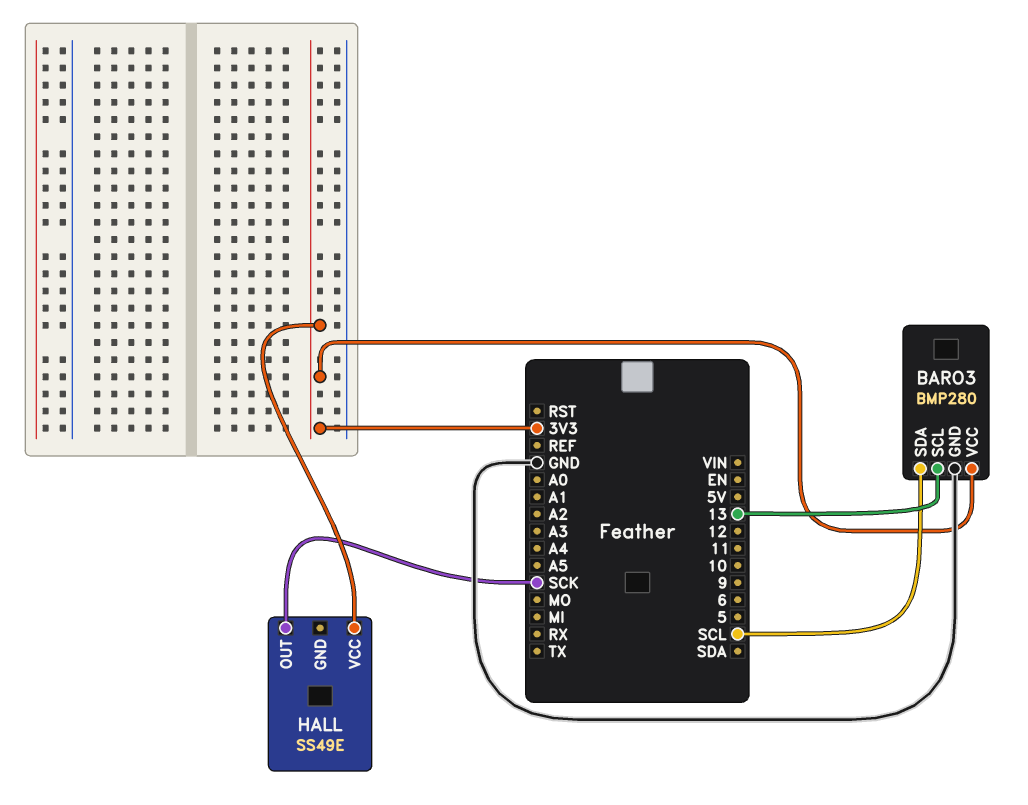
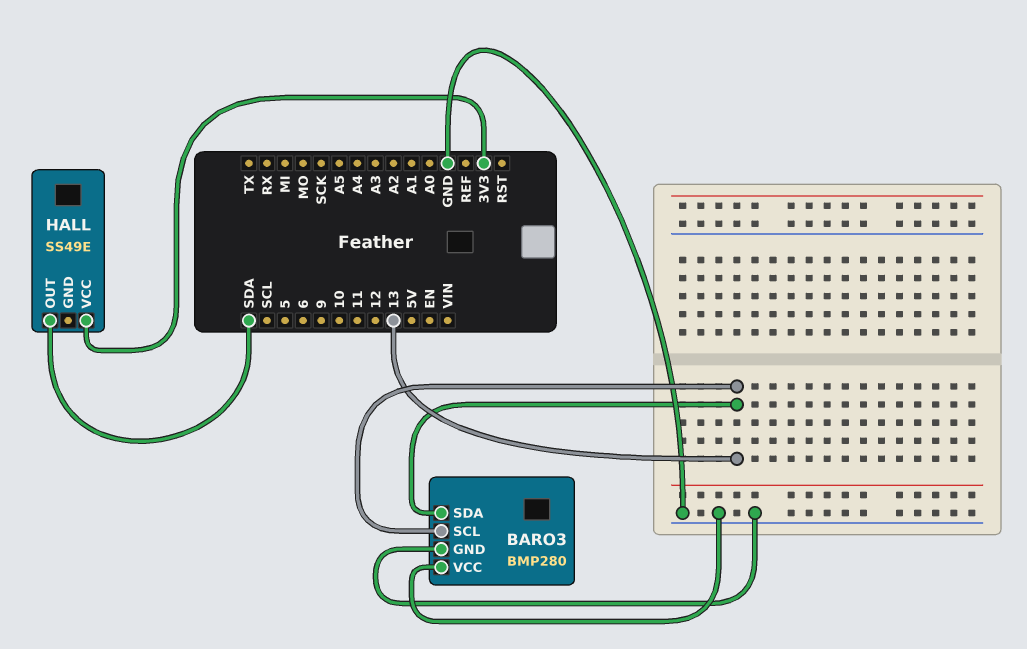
BARO3 pin SDA: SCL -> 13
BARO3 pin VCC: 3V3 -> GND
HALL pin OUT: SCK -> SDA

